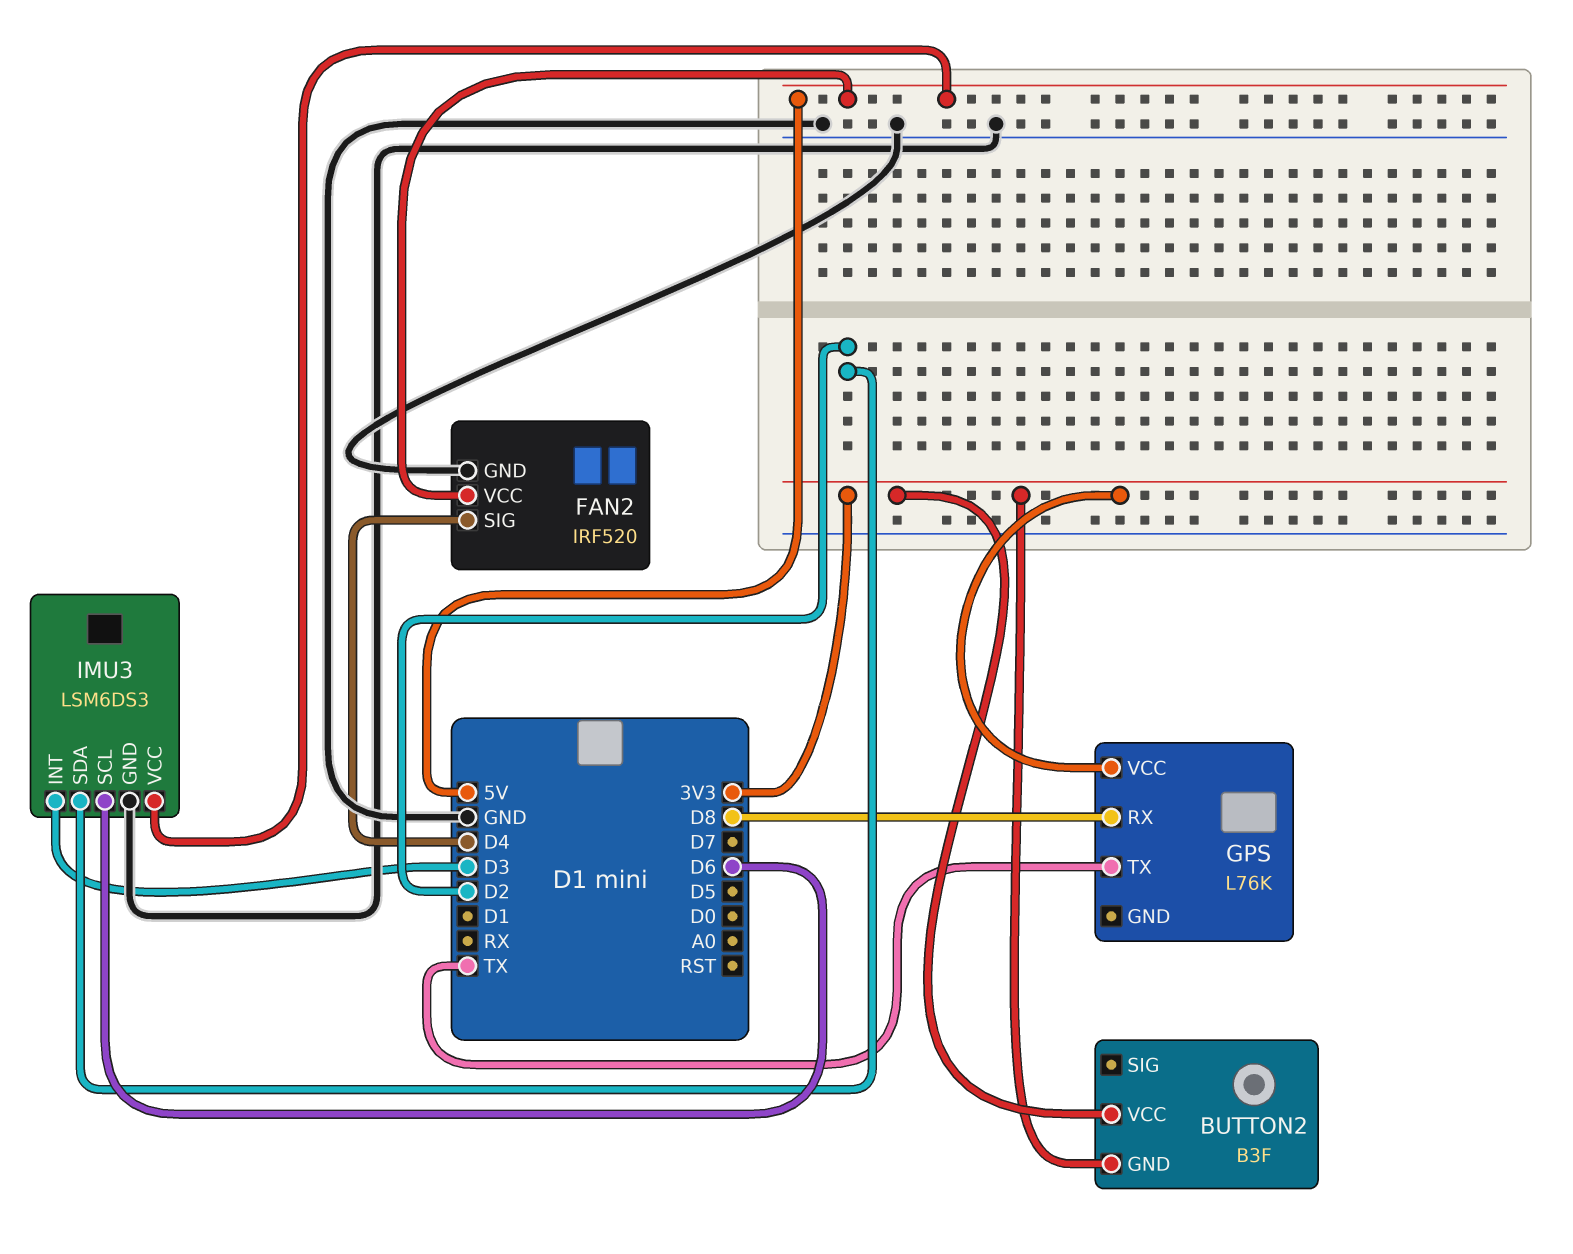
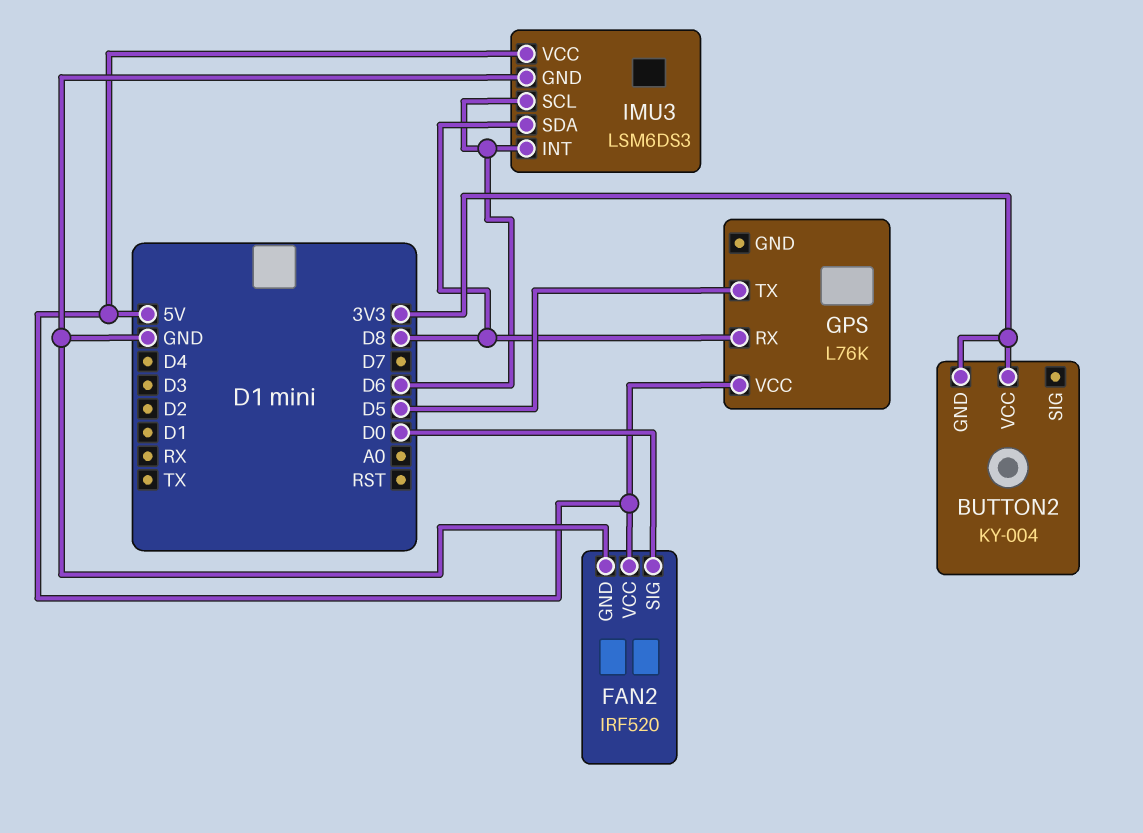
BUTTON2: B3F -> KY-004
FAN2 pin SIG: D4 -> D0
GPS pin TX: TX -> D5
GPS pin VCC: 3V3 -> 5V
IMU3 pin INT: D3 -> D6
IMU3 pin SDA: D2 -> D8

